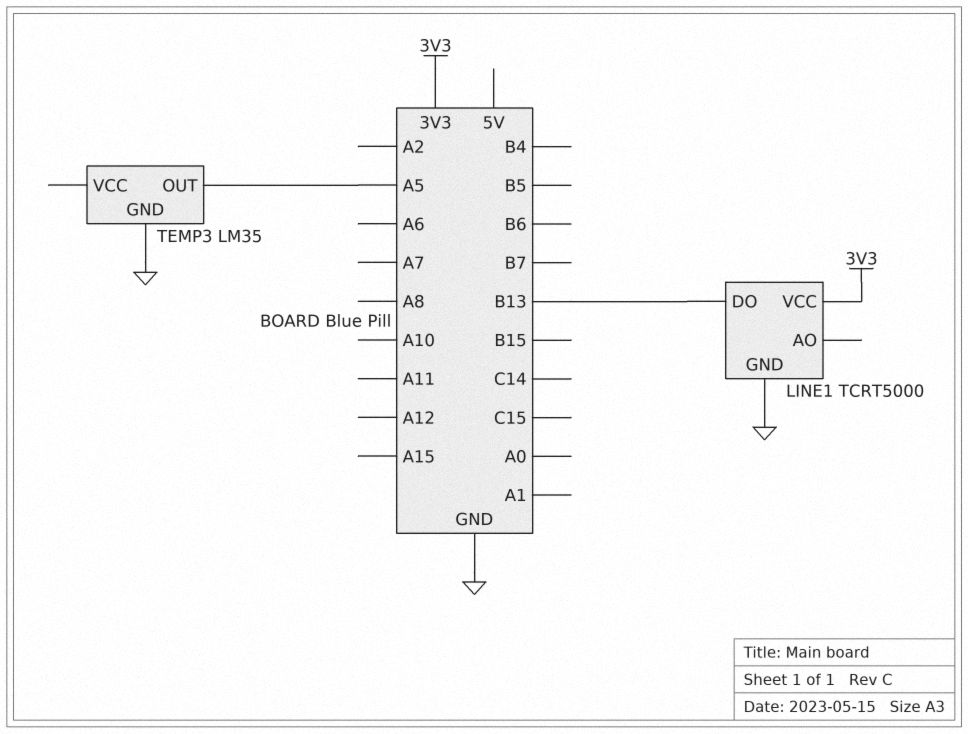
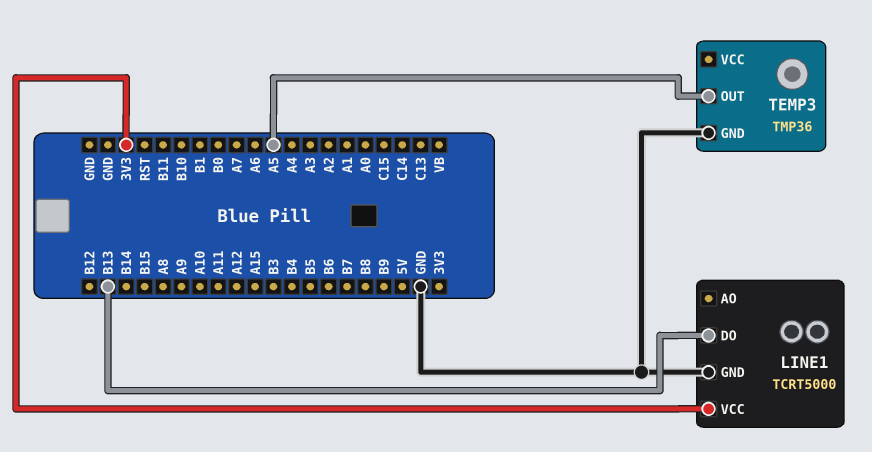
TEMP3: LM35 -> TMP36

